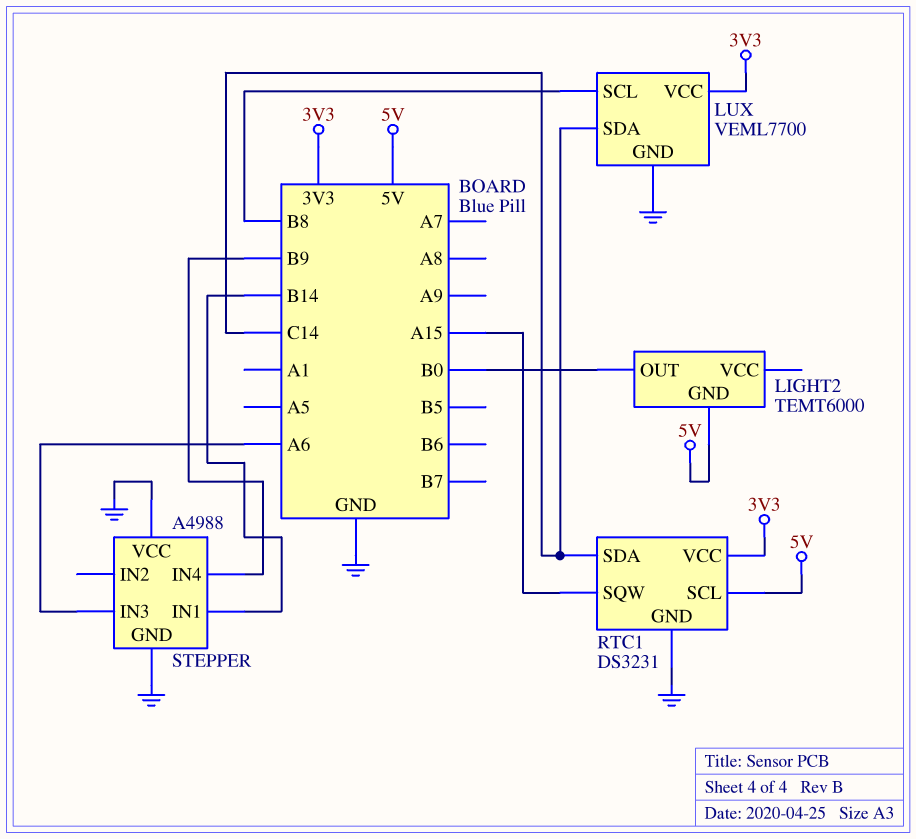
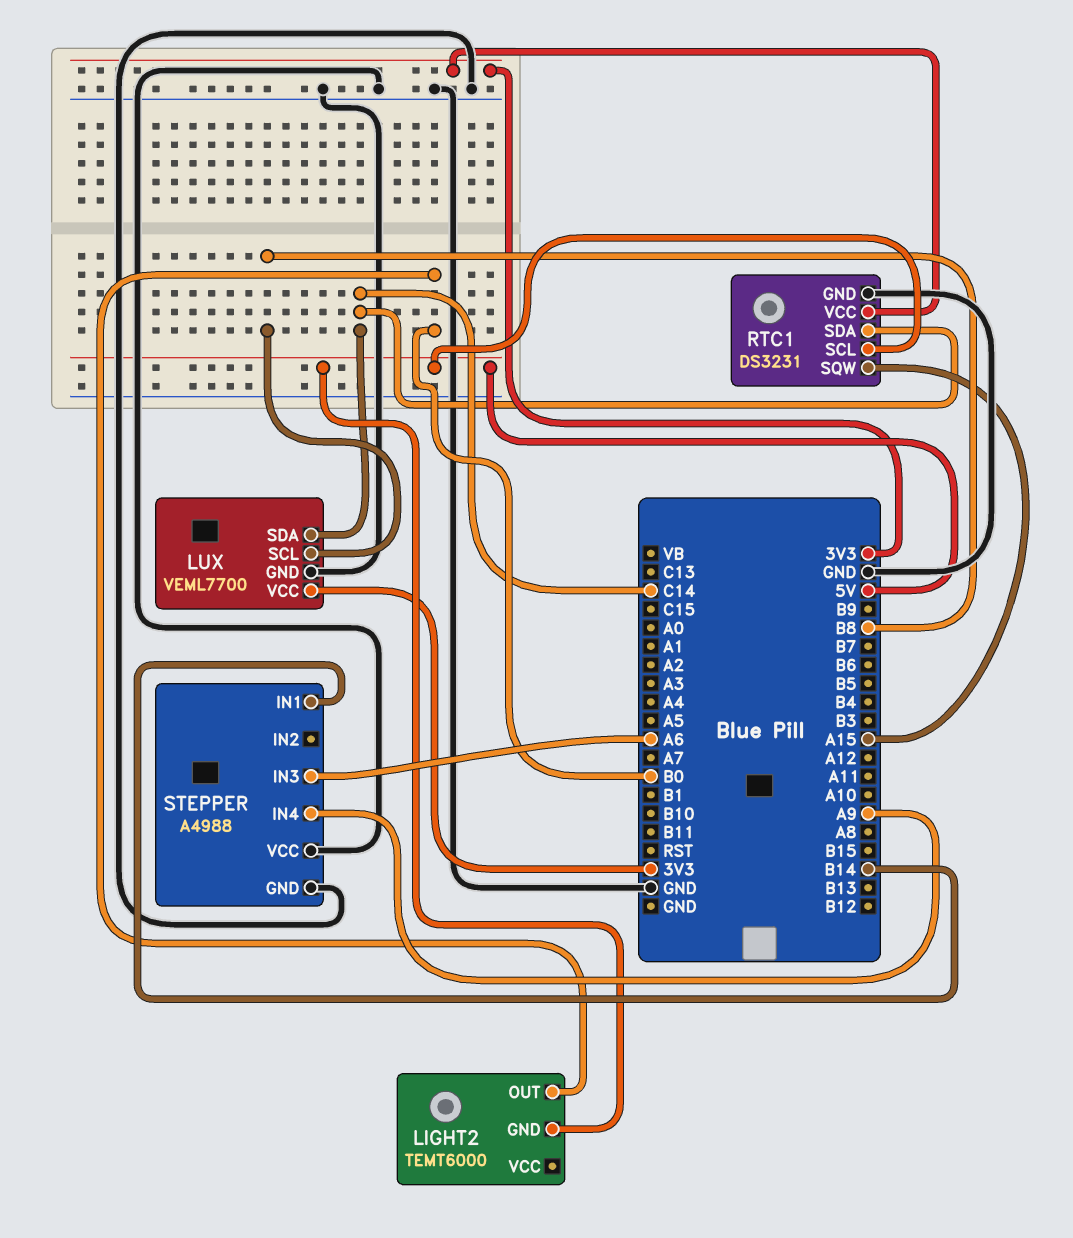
STEPPER pin IN4: B9 -> A9

